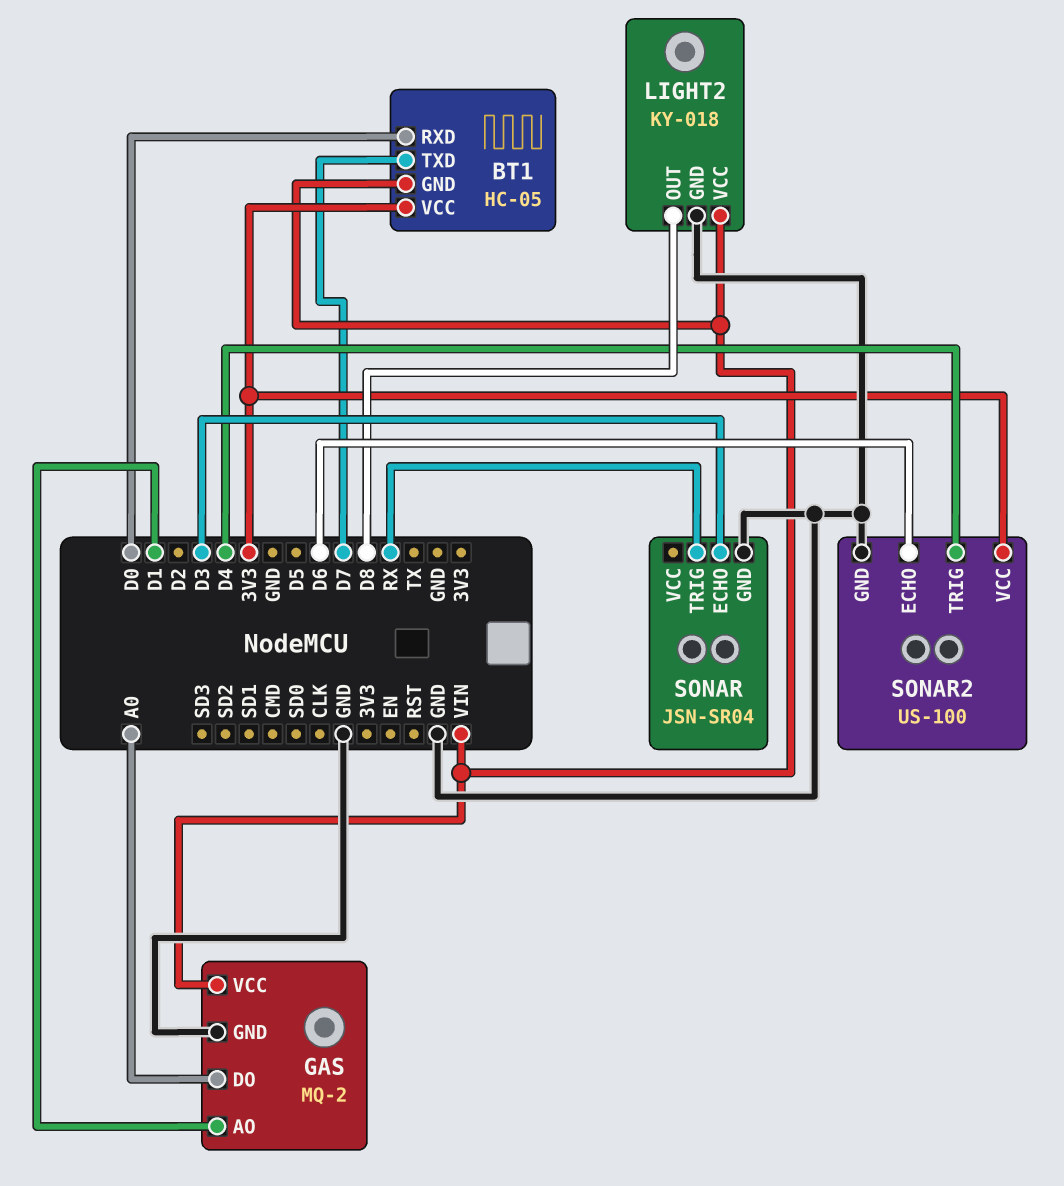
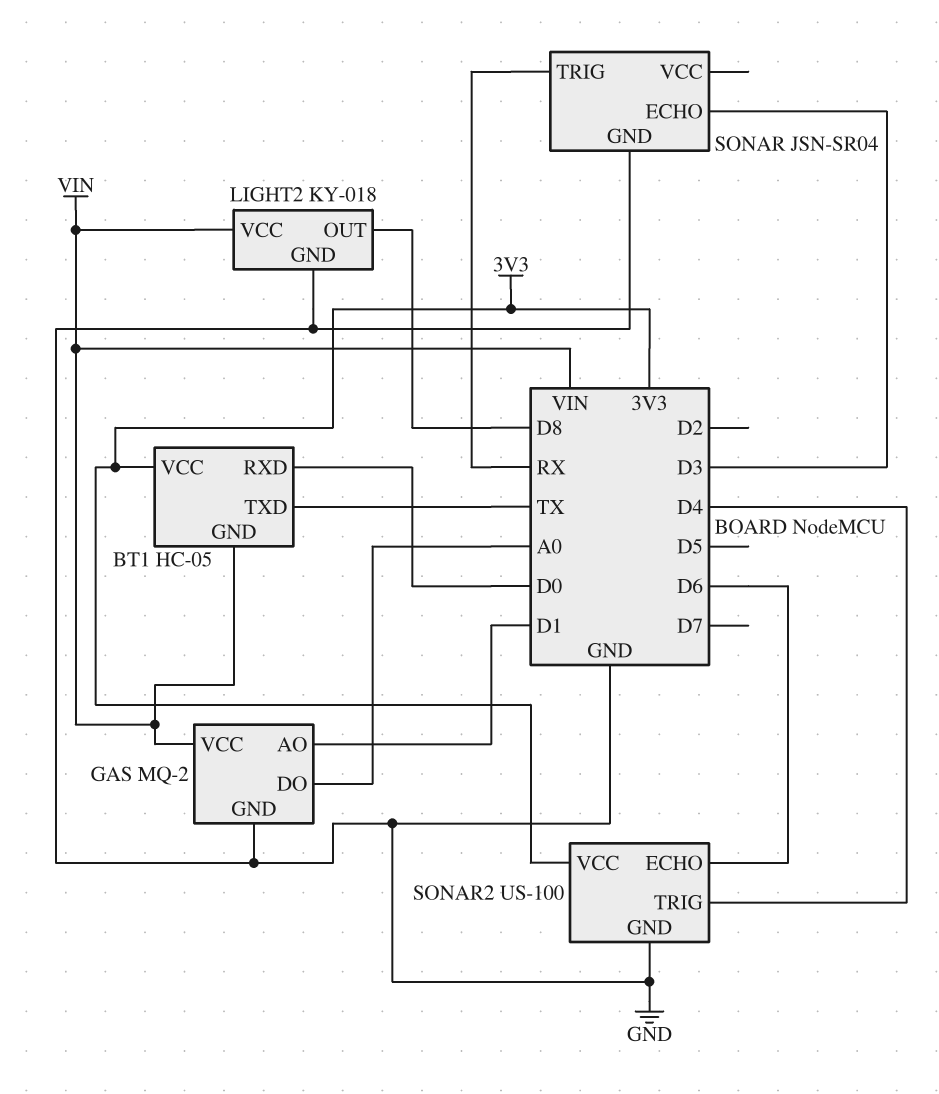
BT1 pin TXD: D7 -> TX

